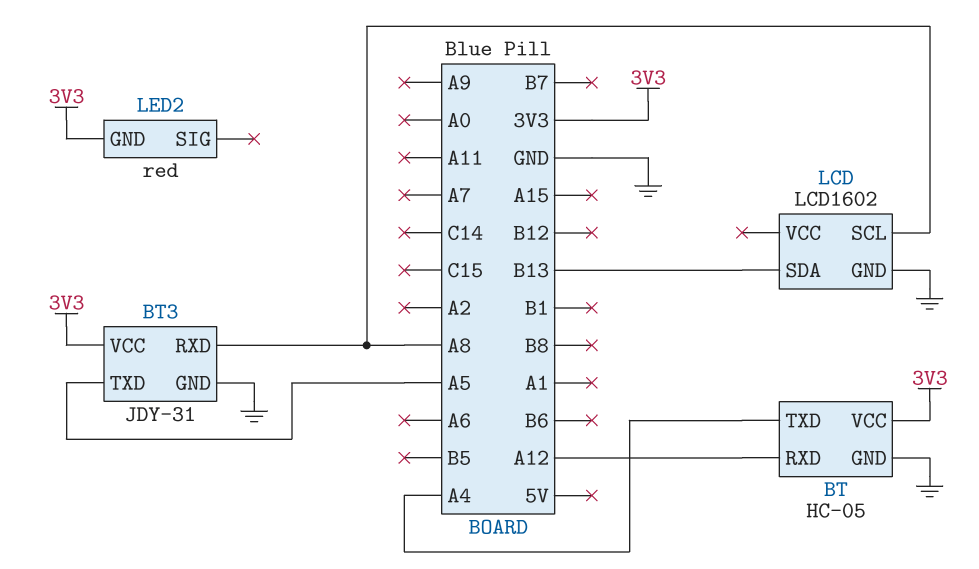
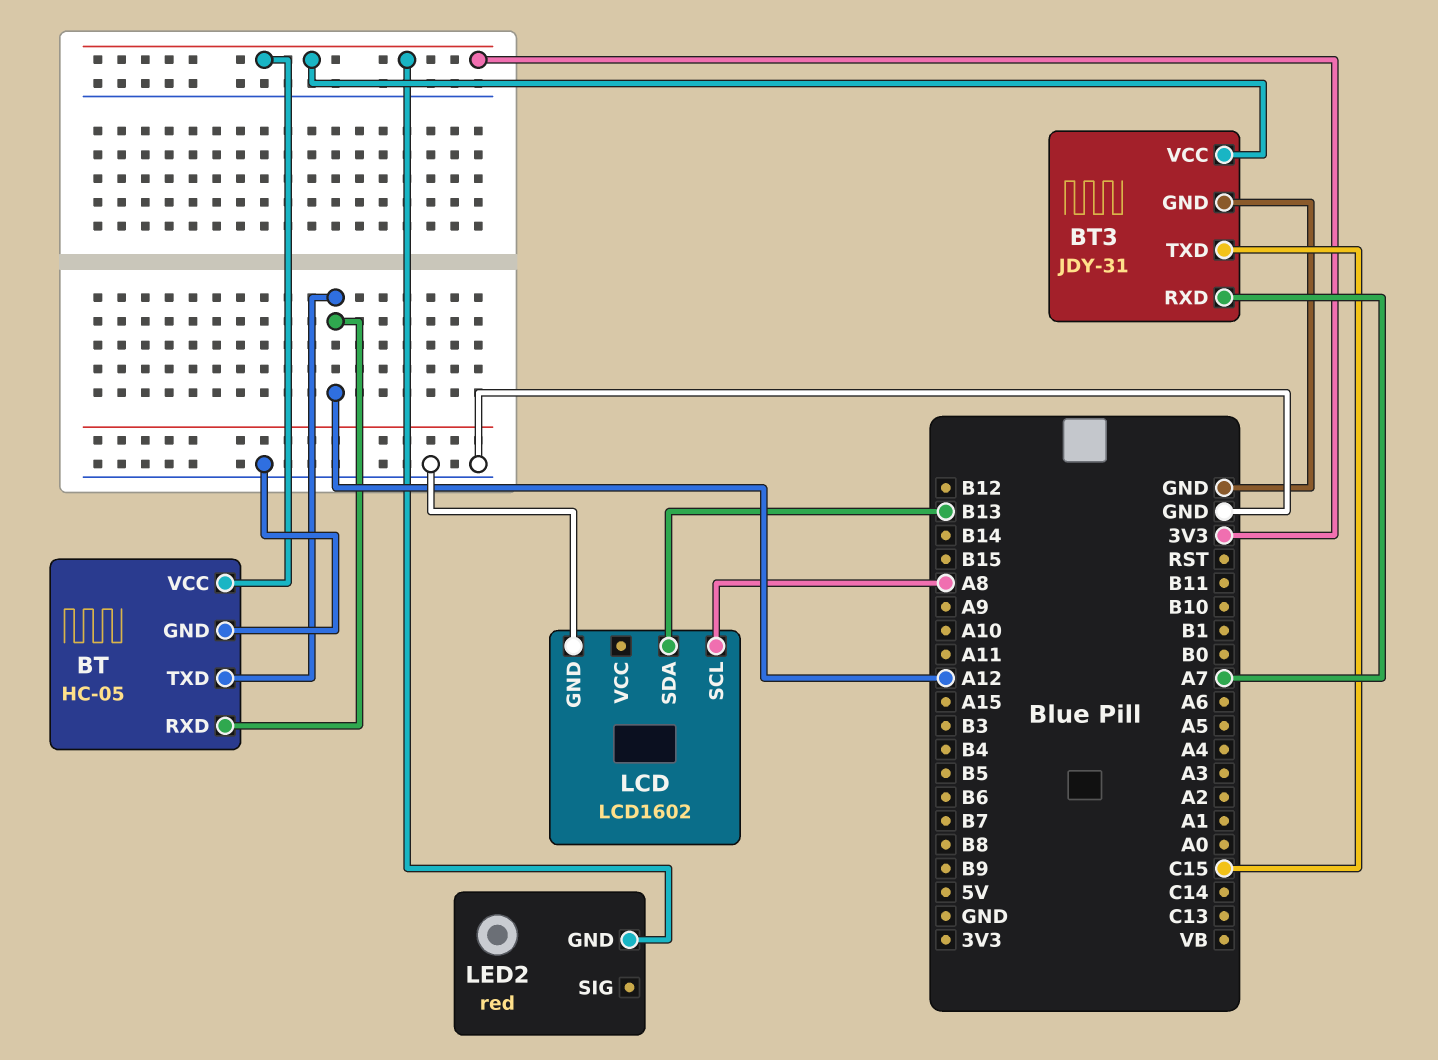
BT pin TXD: A4 -> A12
BT3 pin RXD: A8 -> A7
BT3 pin TXD: A5 -> C15

